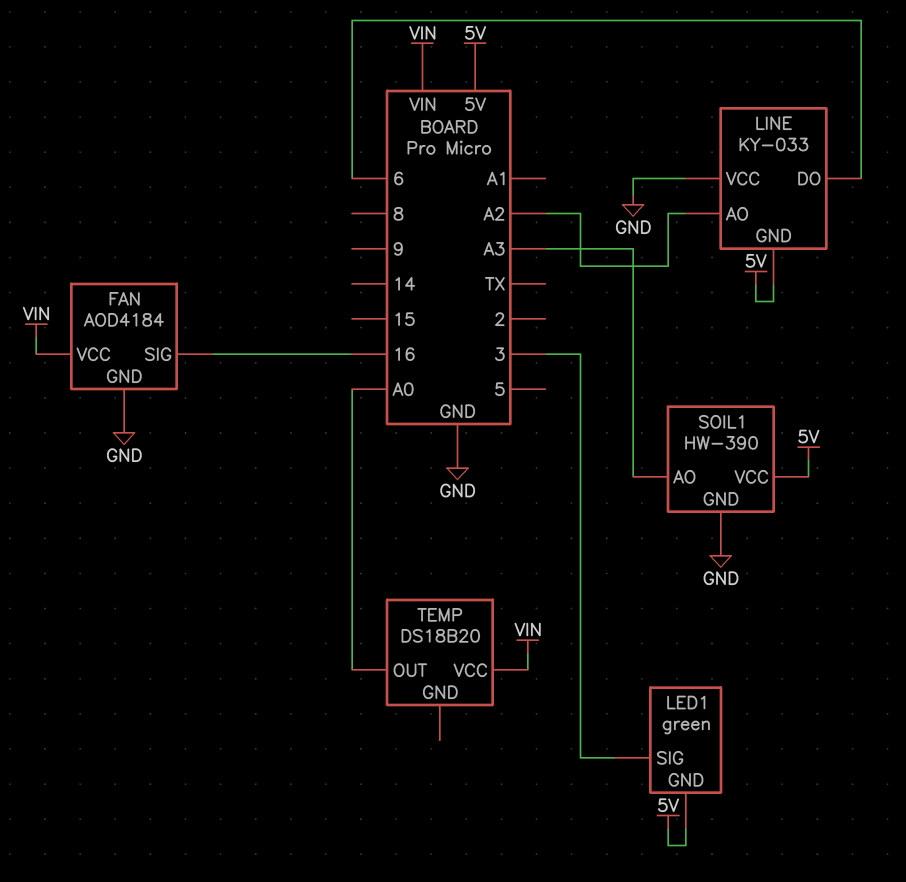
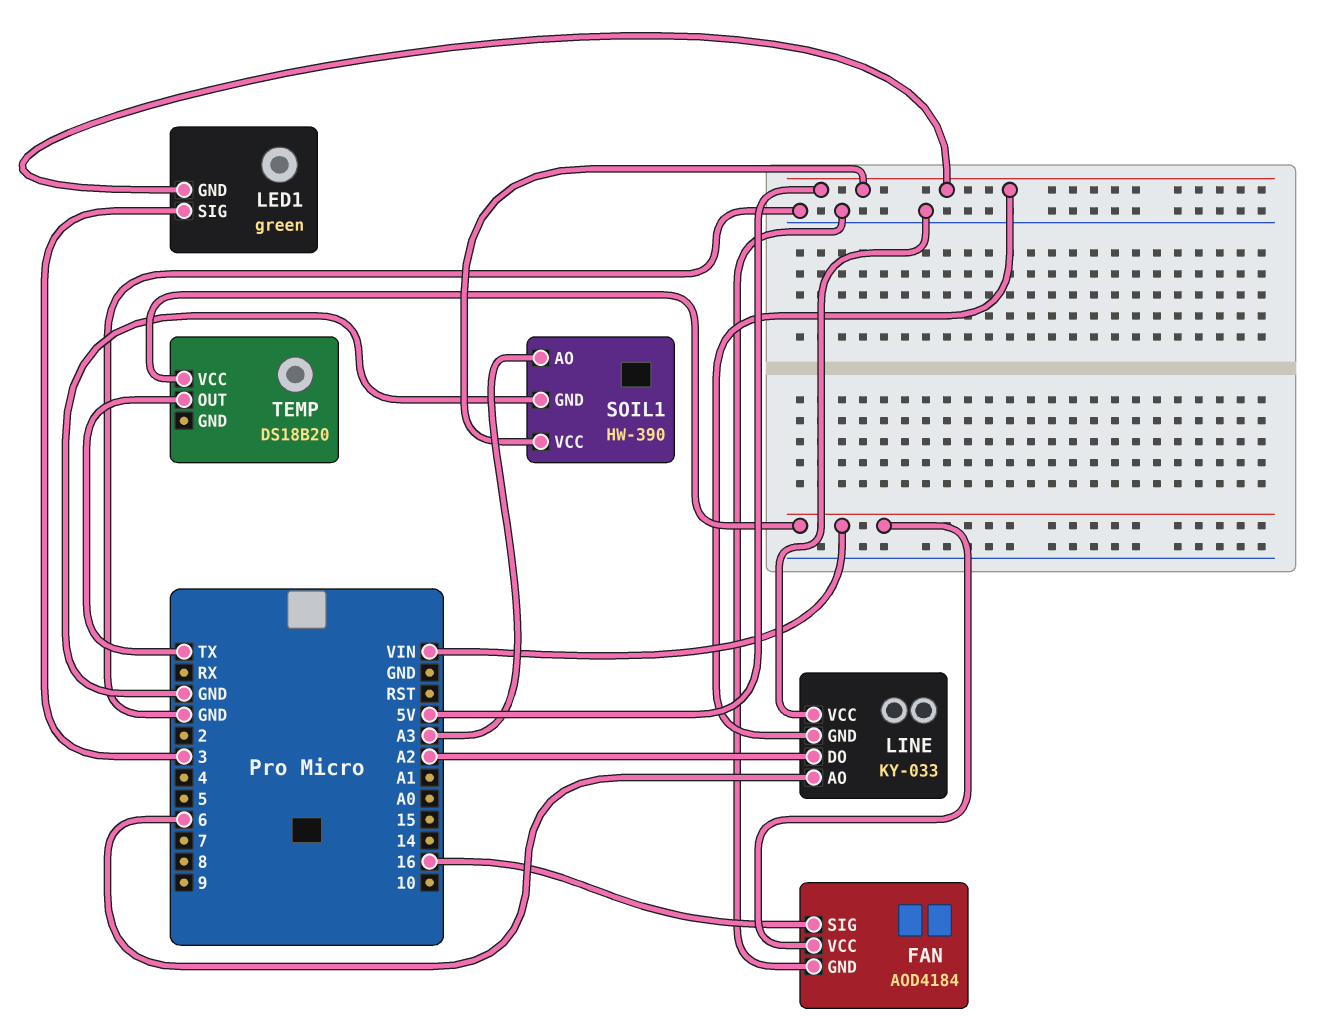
LINE pin AO: A2 -> 6
LINE pin DO: 6 -> A2
TEMP pin OUT: A0 -> TX

